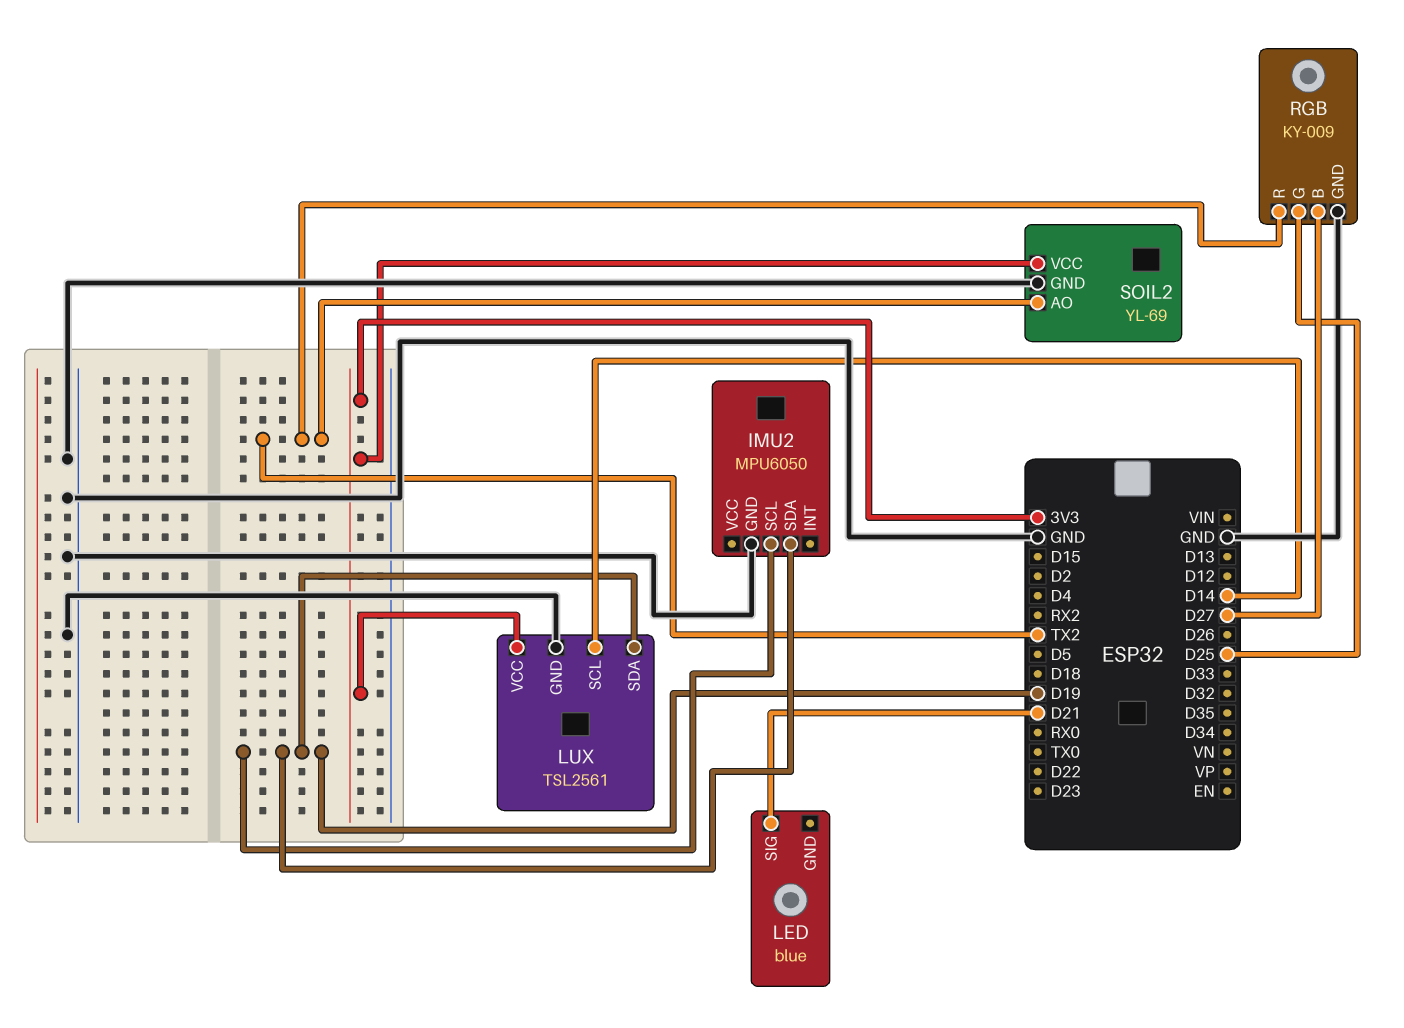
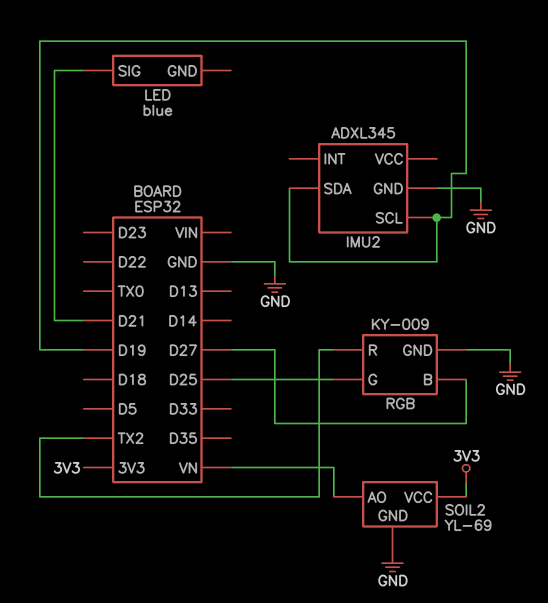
IMU2: MPU6050 -> ADXL345
LUX: TSL2561 -> none
LUX pin GND: GND -> none
LUX pin SCL: D14 -> none
LUX pin SDA: D19 -> none
LUX pin VCC: 3V3 -> none
SOIL2 pin AO: TX2 -> VN

